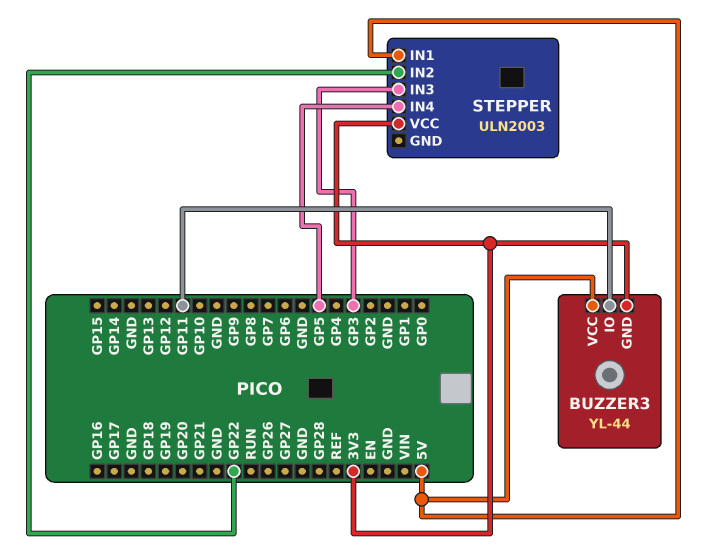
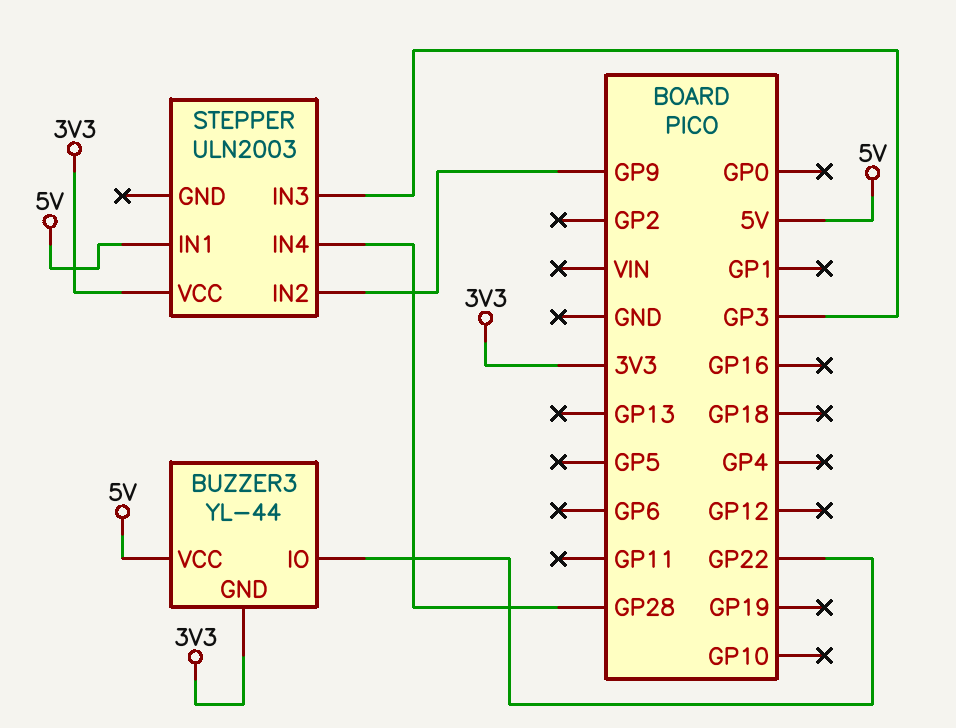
BUZZER3 pin IO: GP11 -> GP22
STEPPER pin IN2: GP22 -> GP9
STEPPER pin IN4: GP5 -> GP28

